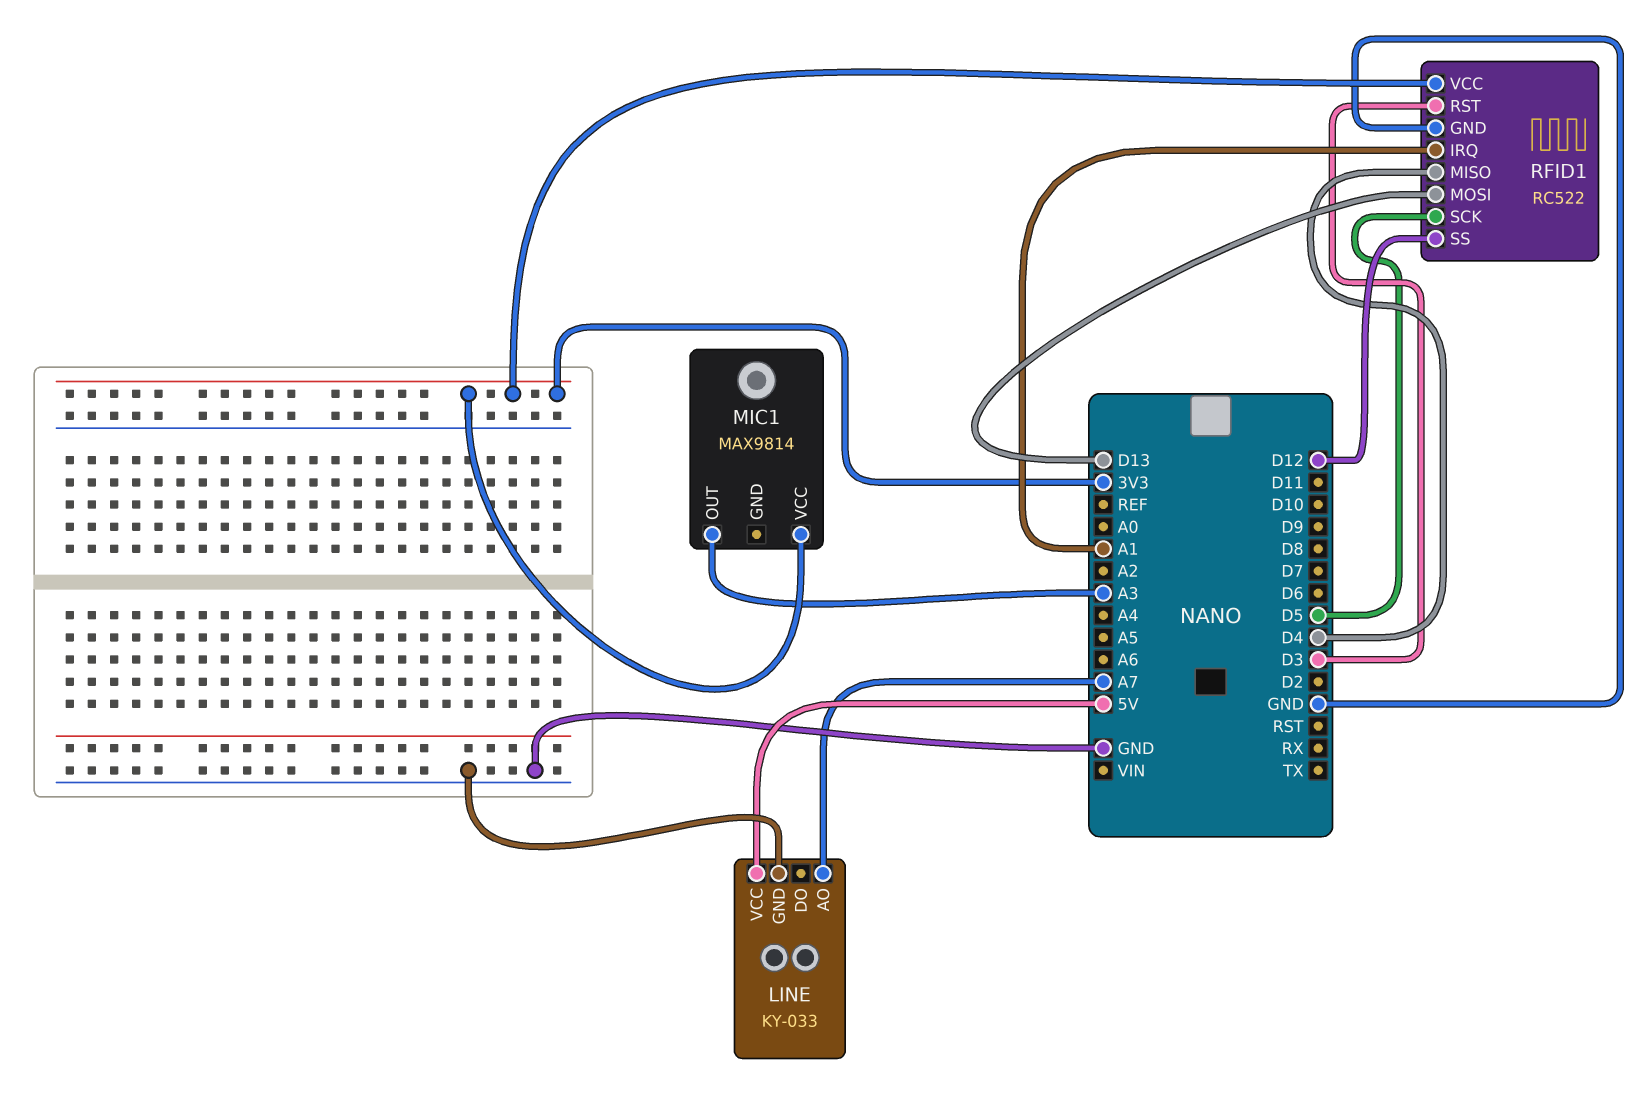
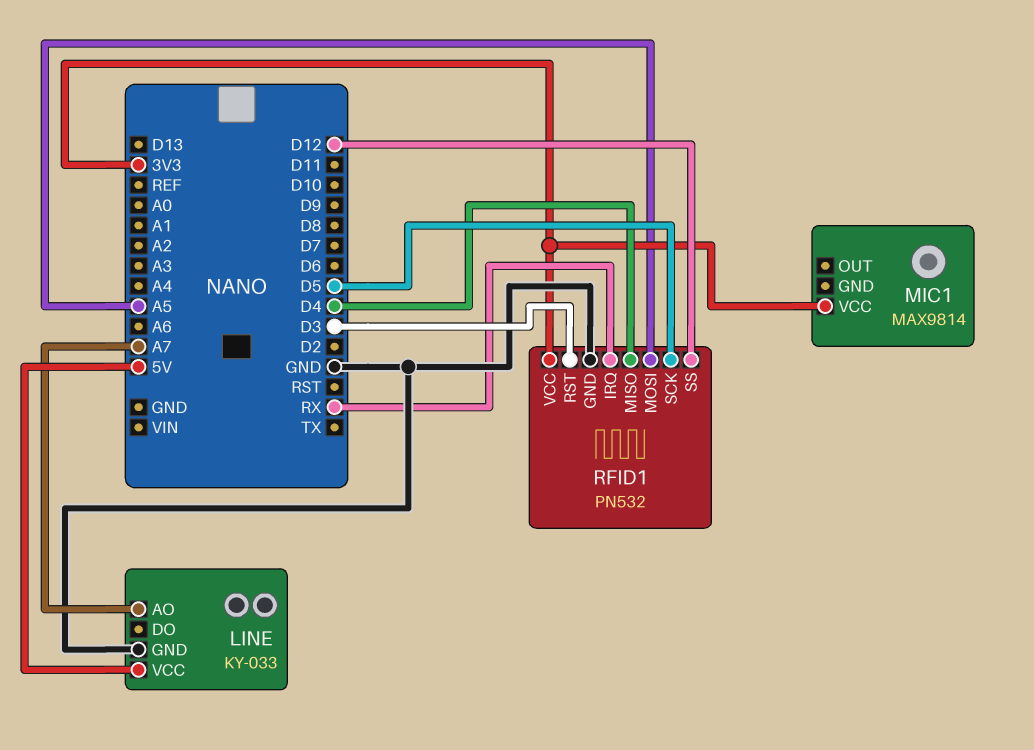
MIC1 pin OUT: A3 -> none
RFID1: RC522 -> PN532
RFID1 pin IRQ: A1 -> RX
RFID1 pin MOSI: D13 -> A5

